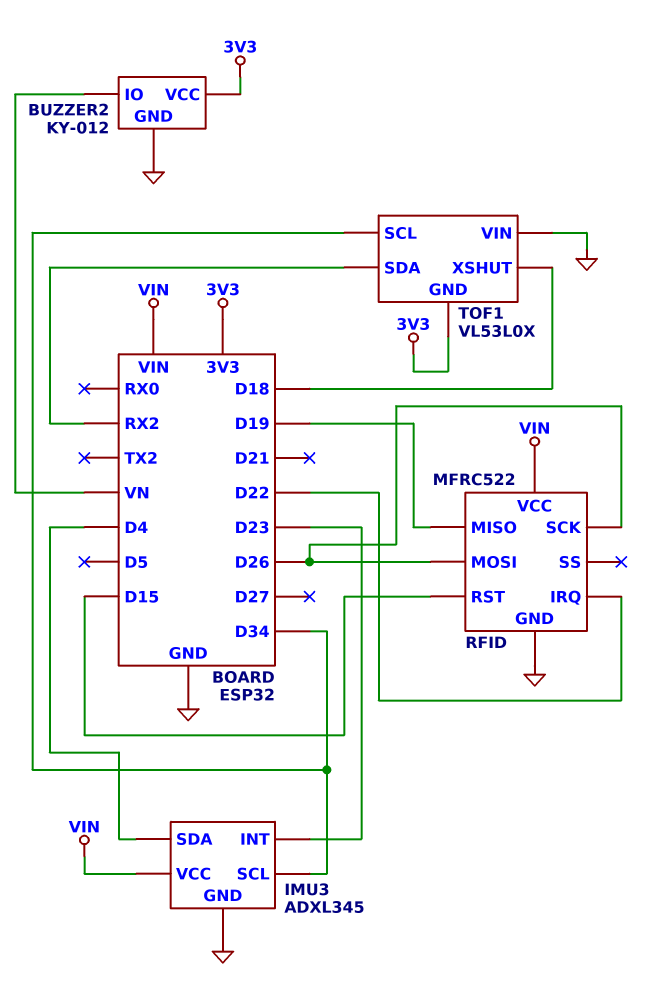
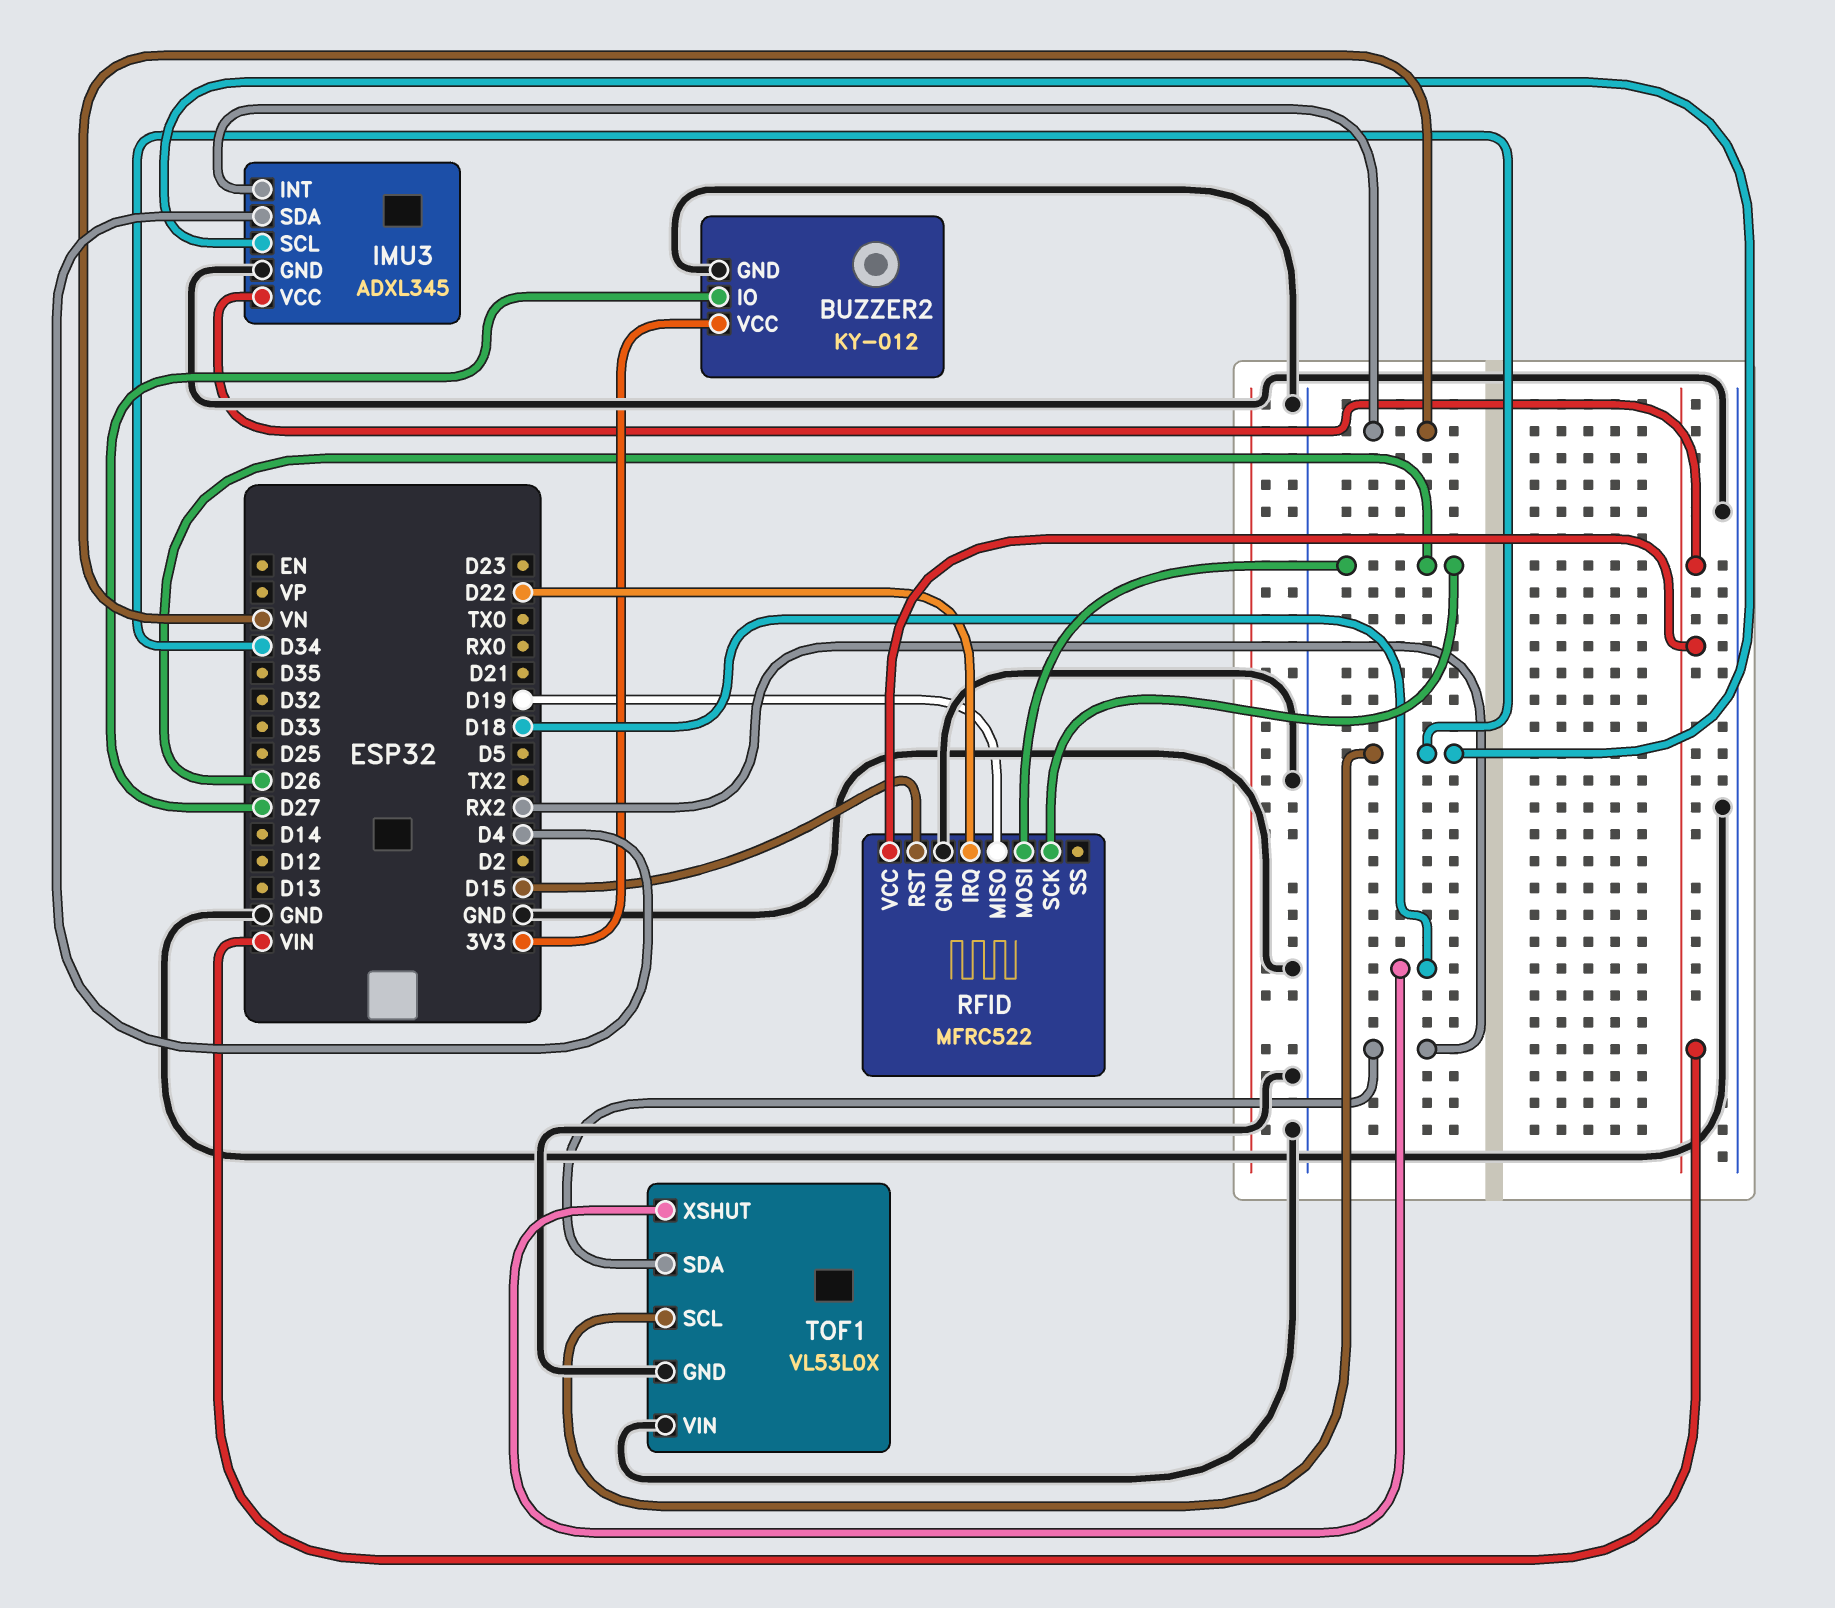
BUZZER2 pin IO: VN -> D27
IMU3 pin INT: D23 -> VN
TOF1 pin GND: 3V3 -> GND

